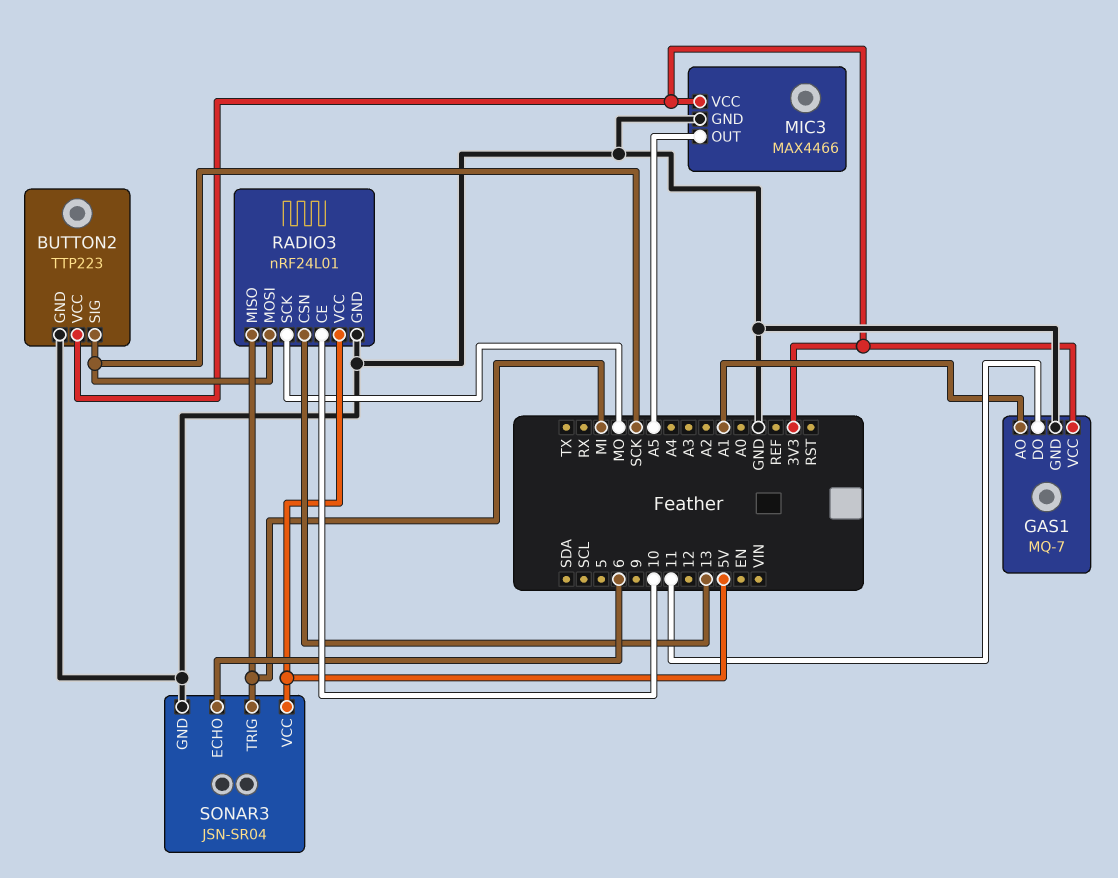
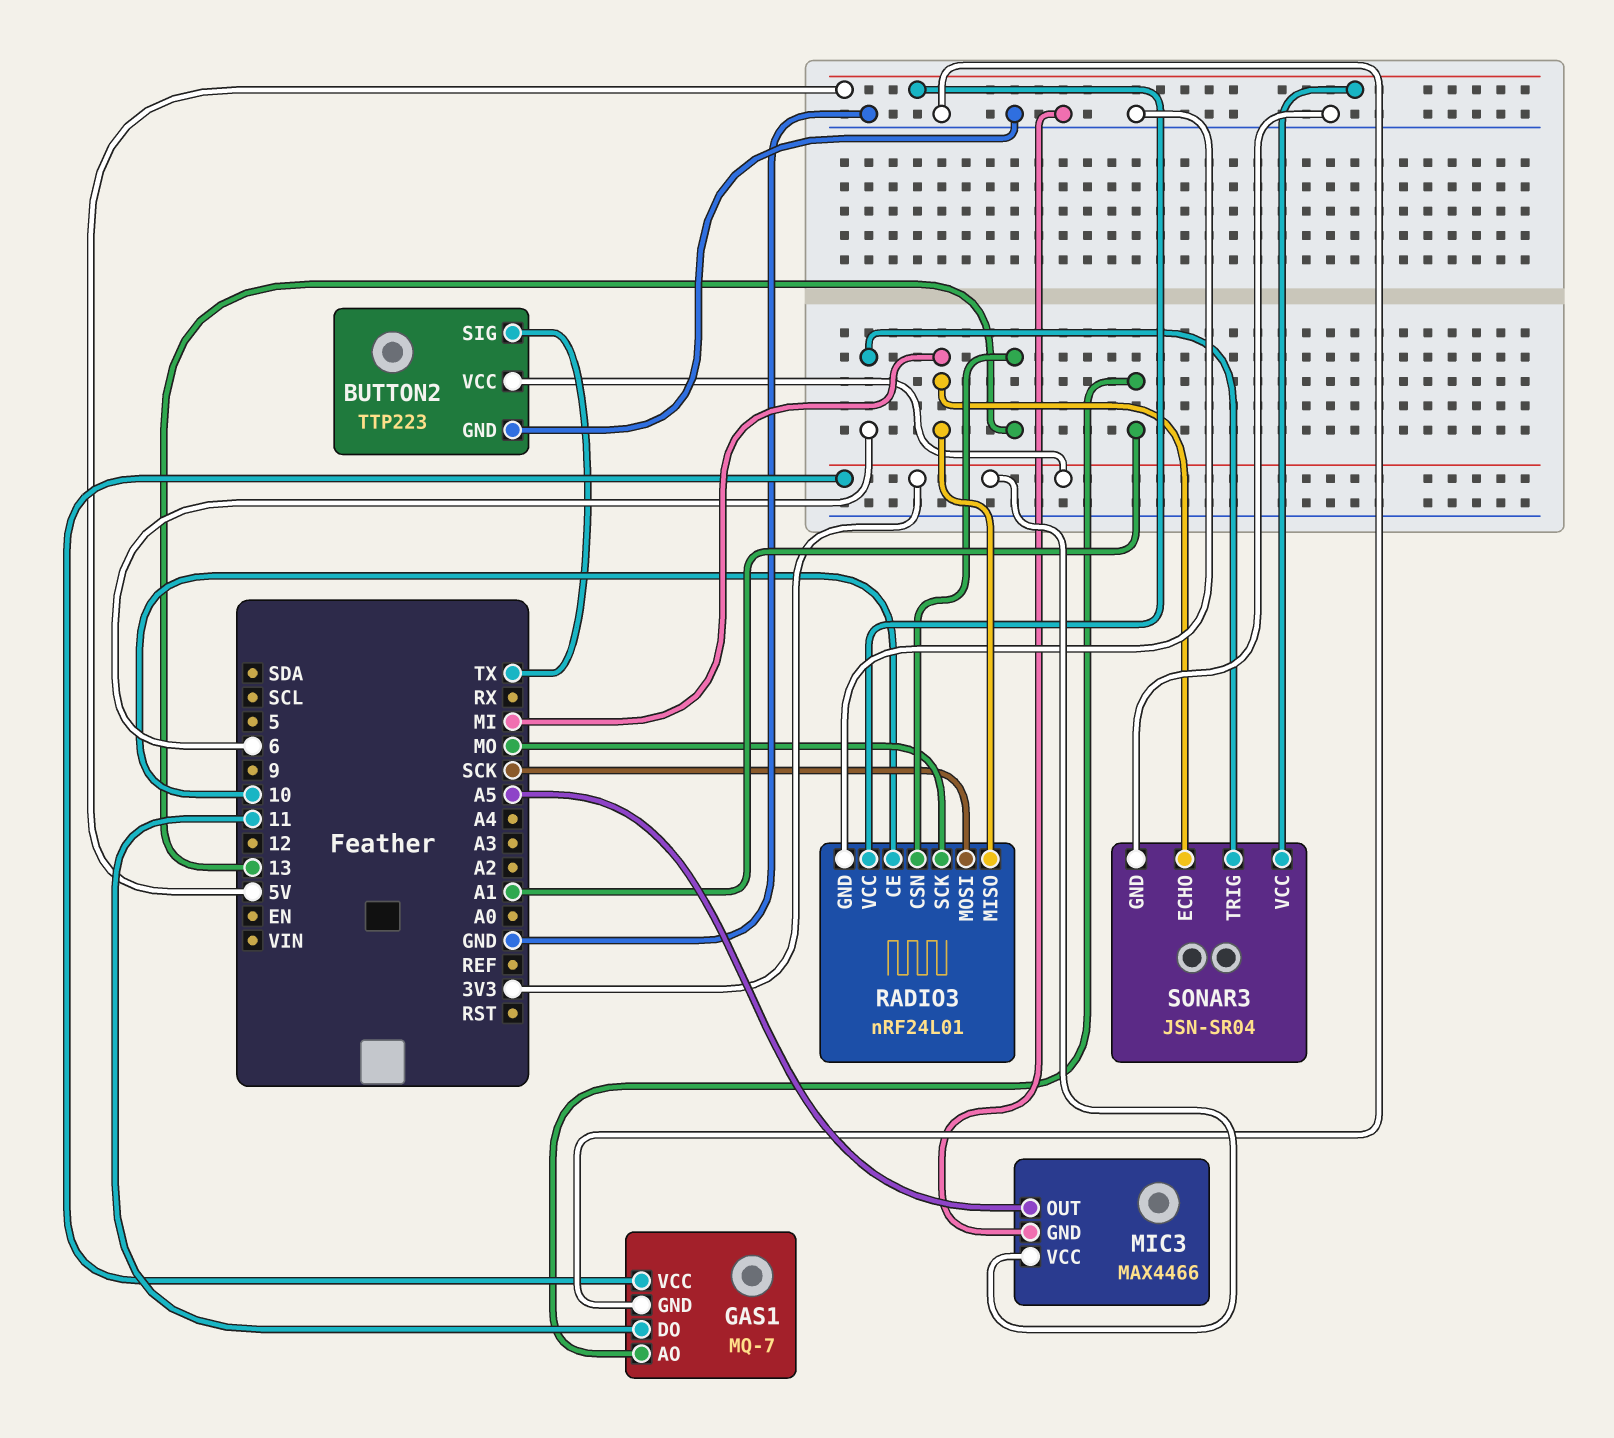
BUTTON2 pin SIG: SCK -> TX
SONAR3 pin ECHO: 6 -> MI
SONAR3 pin TRIG: MI -> 6

